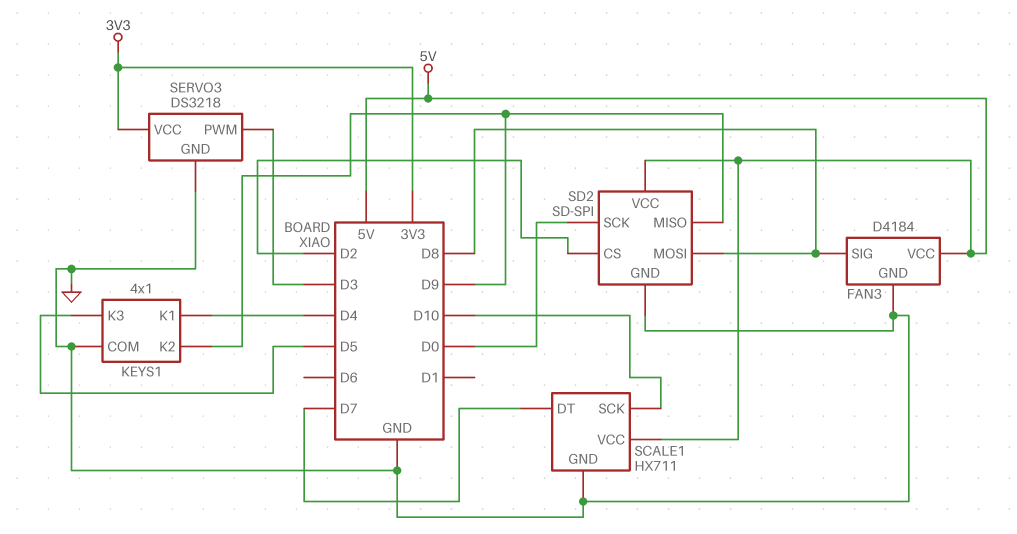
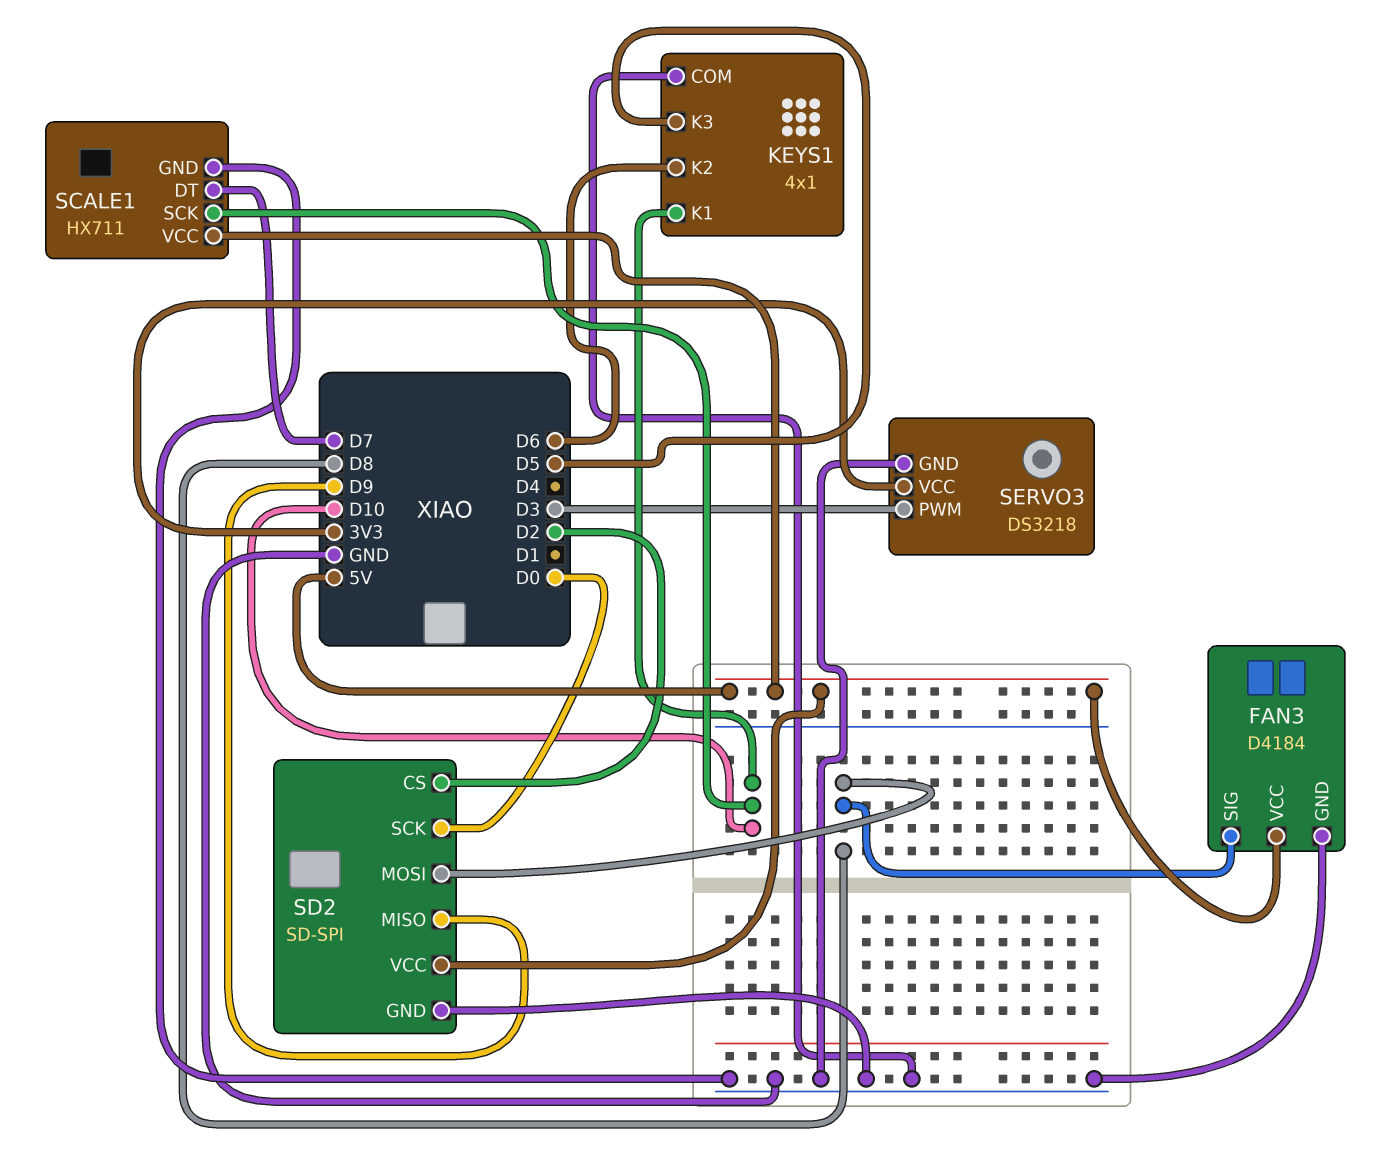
KEYS1 pin K1: D4 -> D10
KEYS1 pin K2: D9 -> D6

